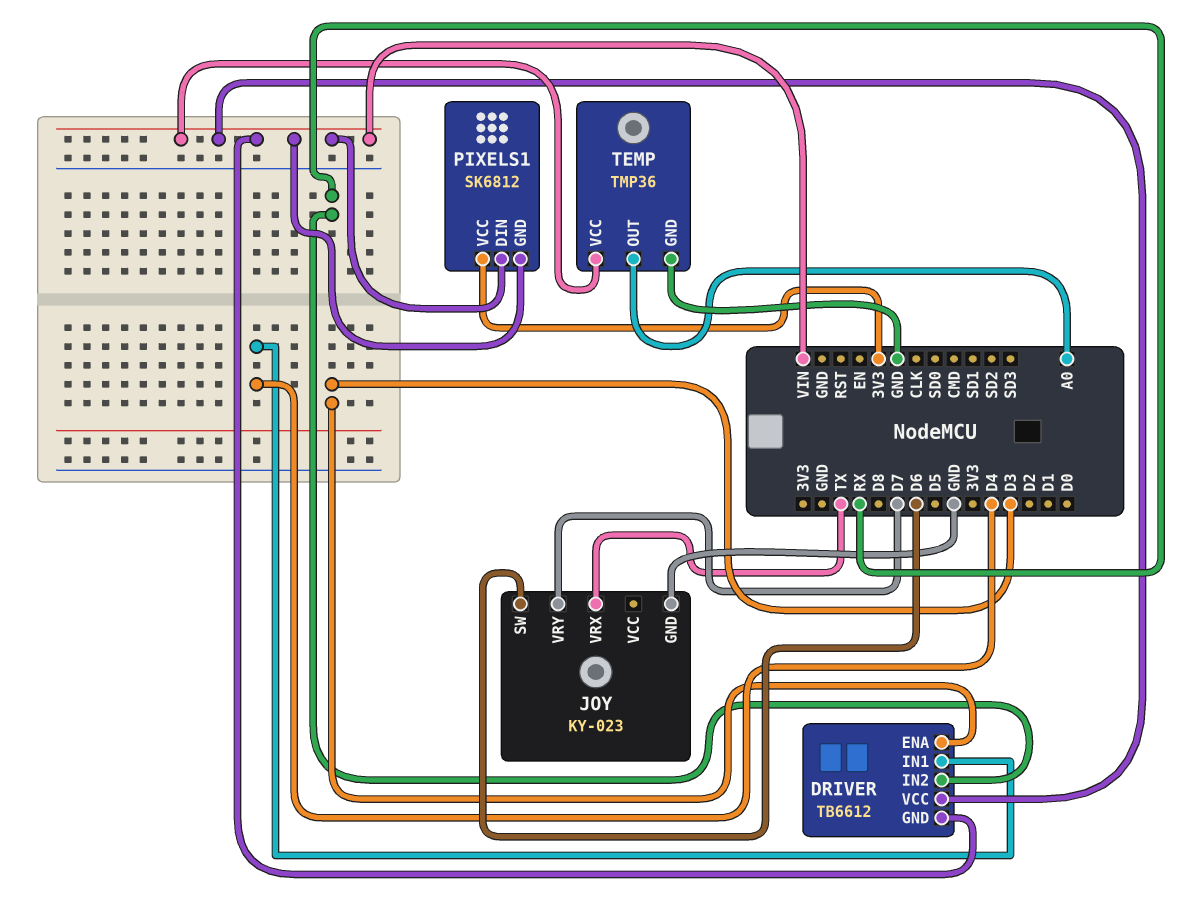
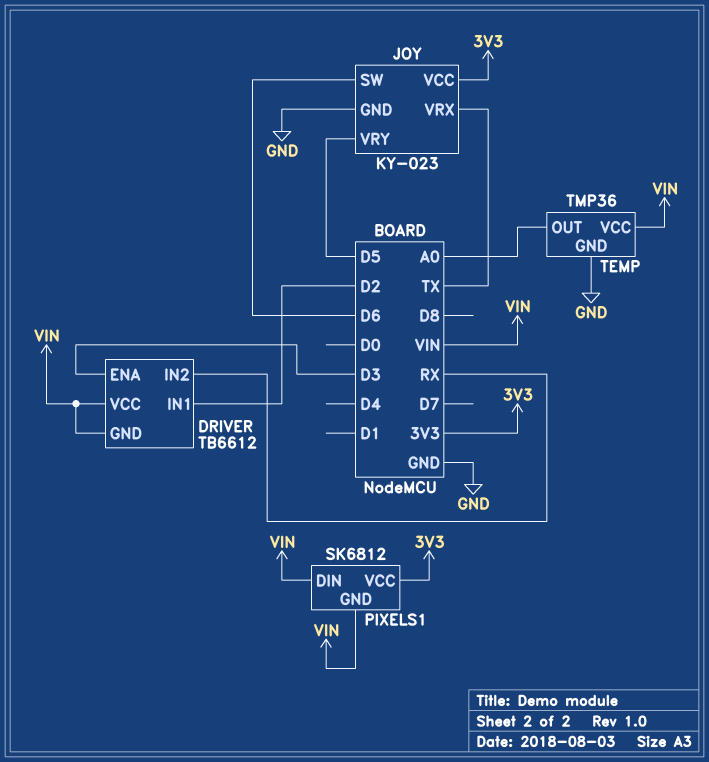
DRIVER pin IN1: D4 -> D2
JOY pin VCC: none -> 3V3
JOY pin VRY: D7 -> D5

